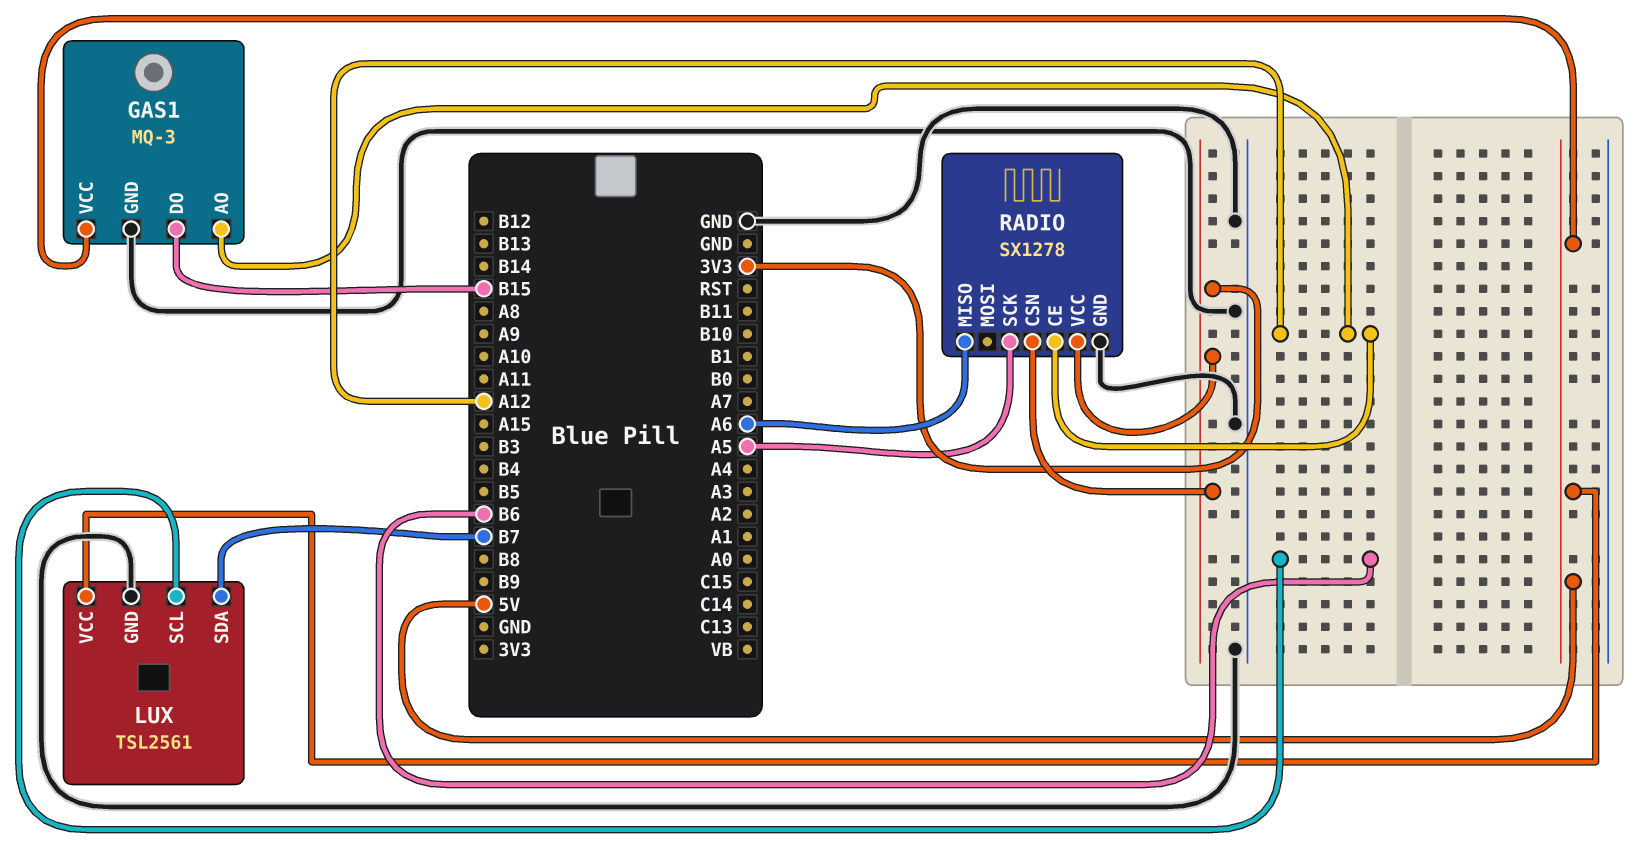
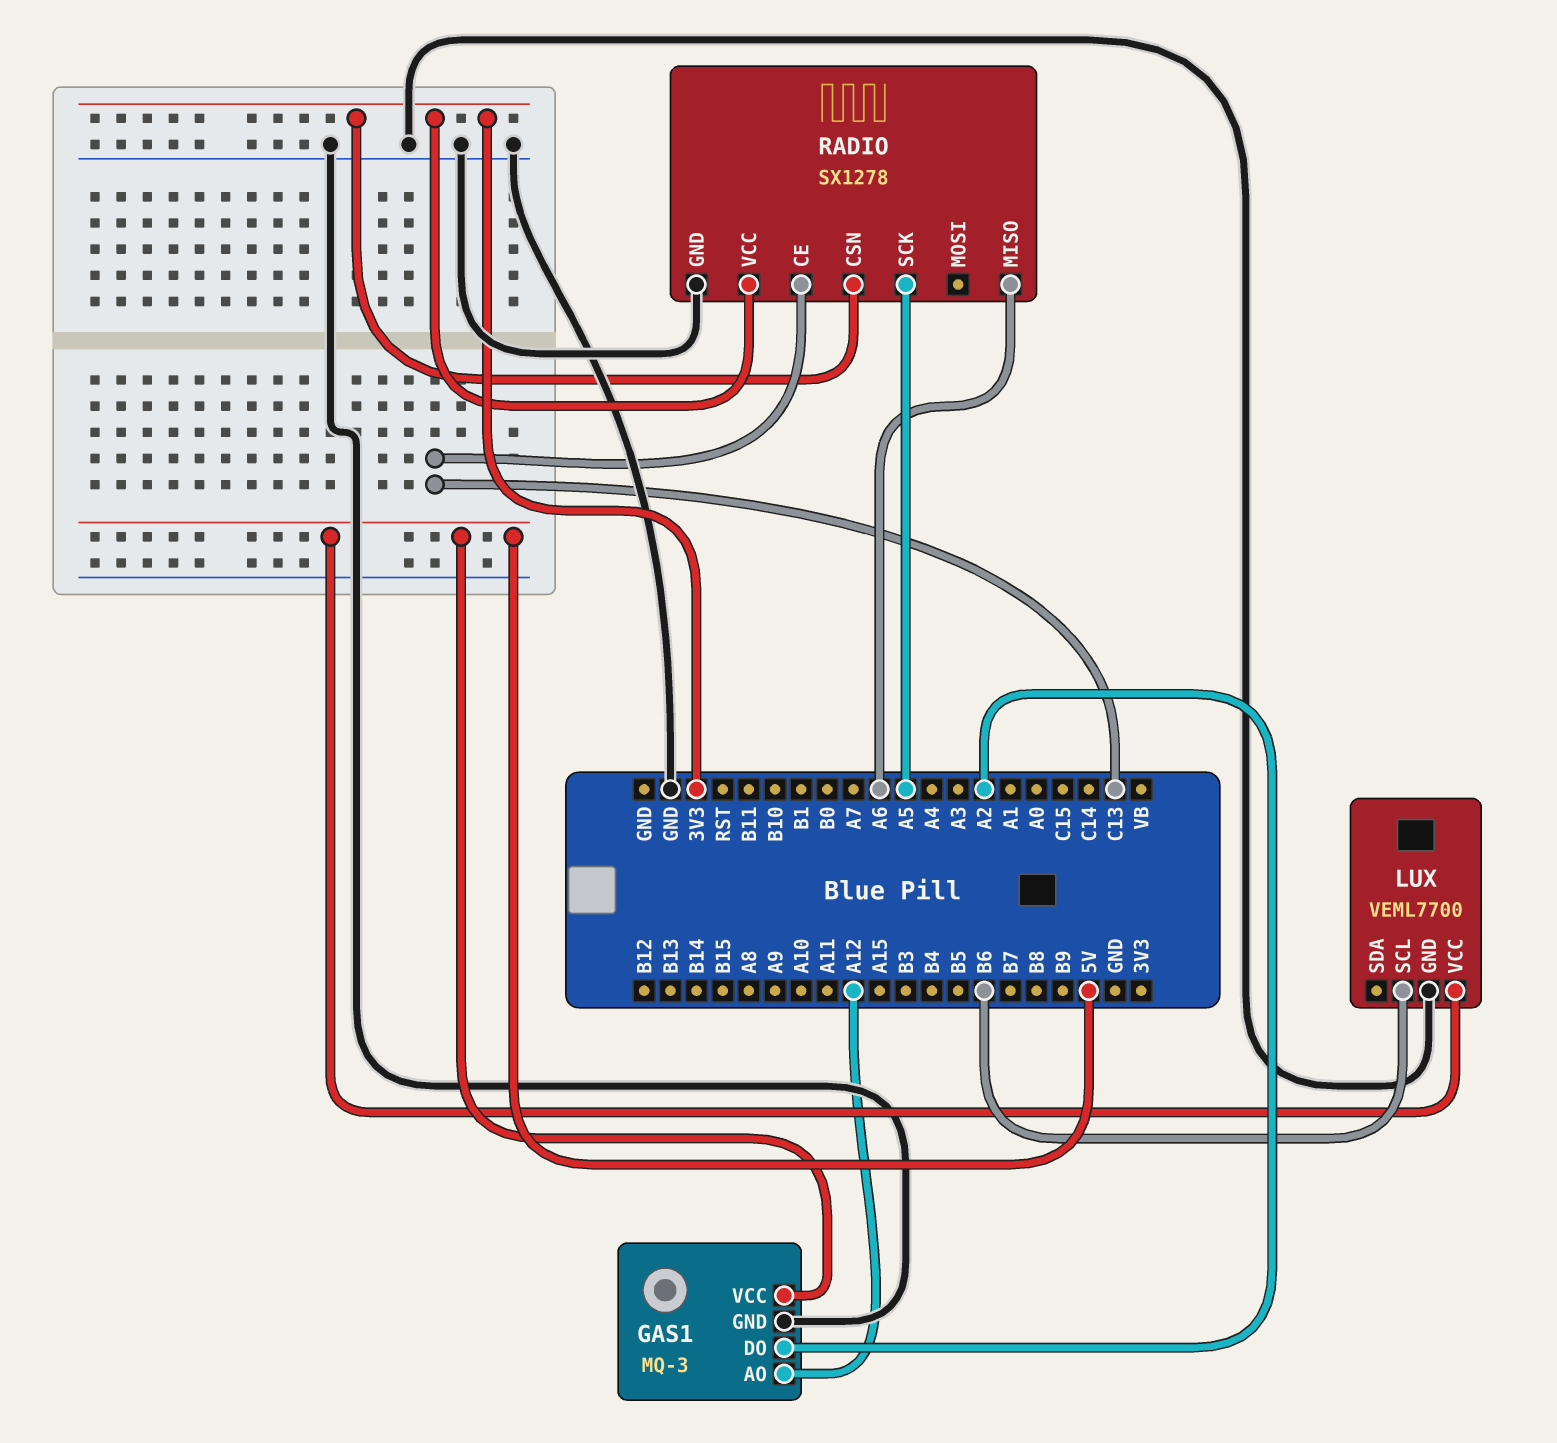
GAS1 pin DO: B15 -> A2
LUX: TSL2561 -> VEML7700
LUX pin SDA: B7 -> none
RADIO pin CE: A12 -> C13

